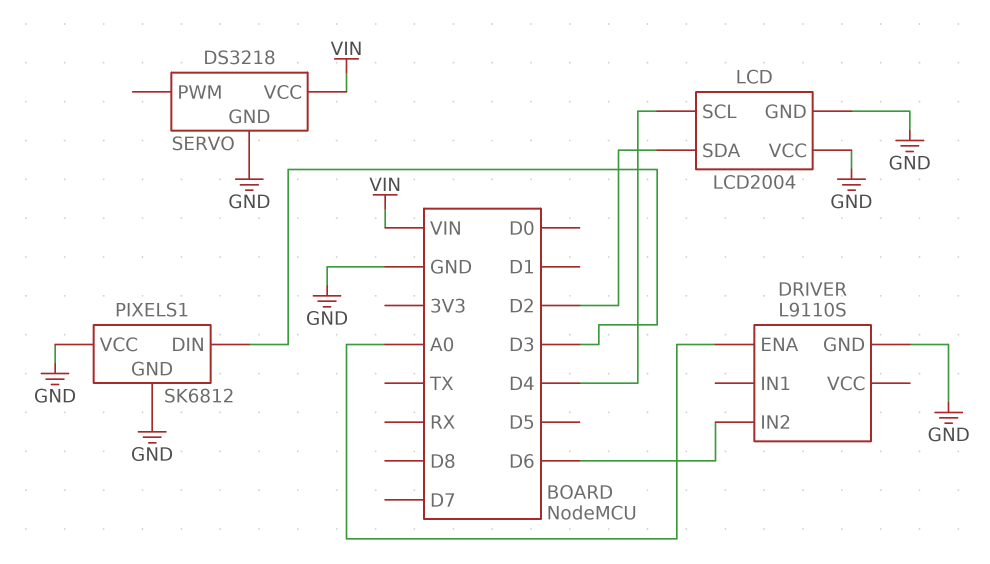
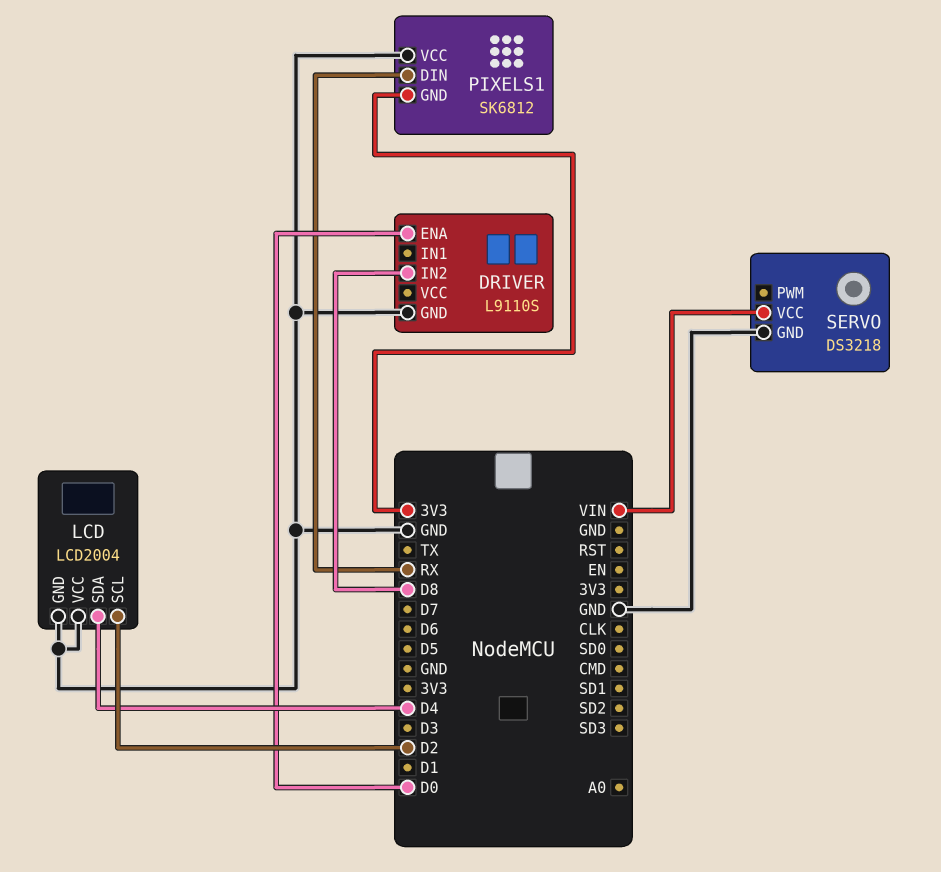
DRIVER pin ENA: A0 -> D0
DRIVER pin IN2: D6 -> D8
LCD pin SCL: D4 -> D2
LCD pin SDA: D2 -> D4
PIXELS1 pin DIN: D3 -> RX
PIXELS1 pin GND: GND -> 3V3

